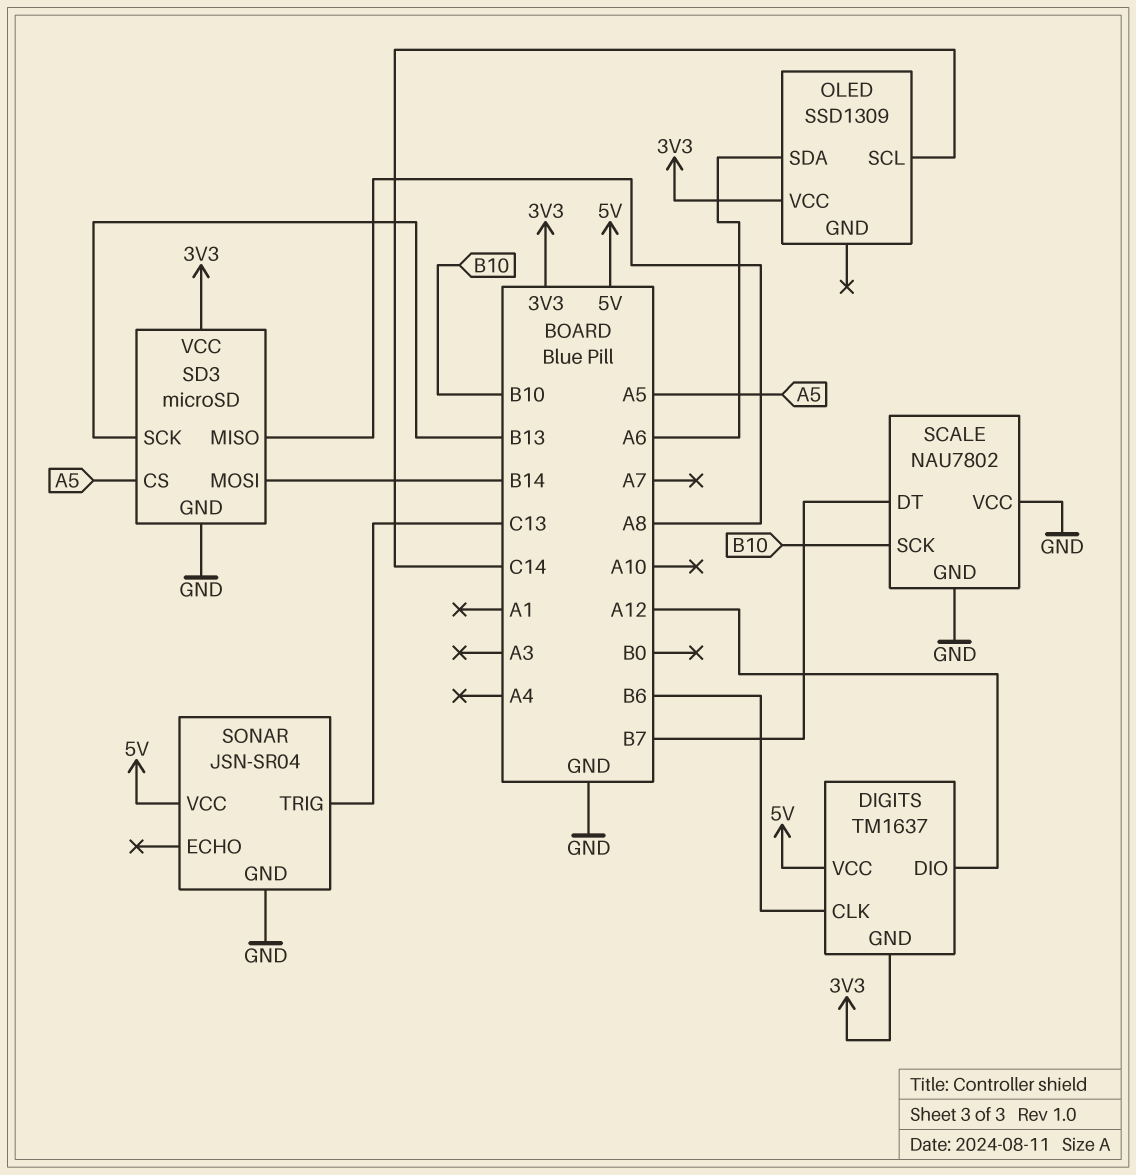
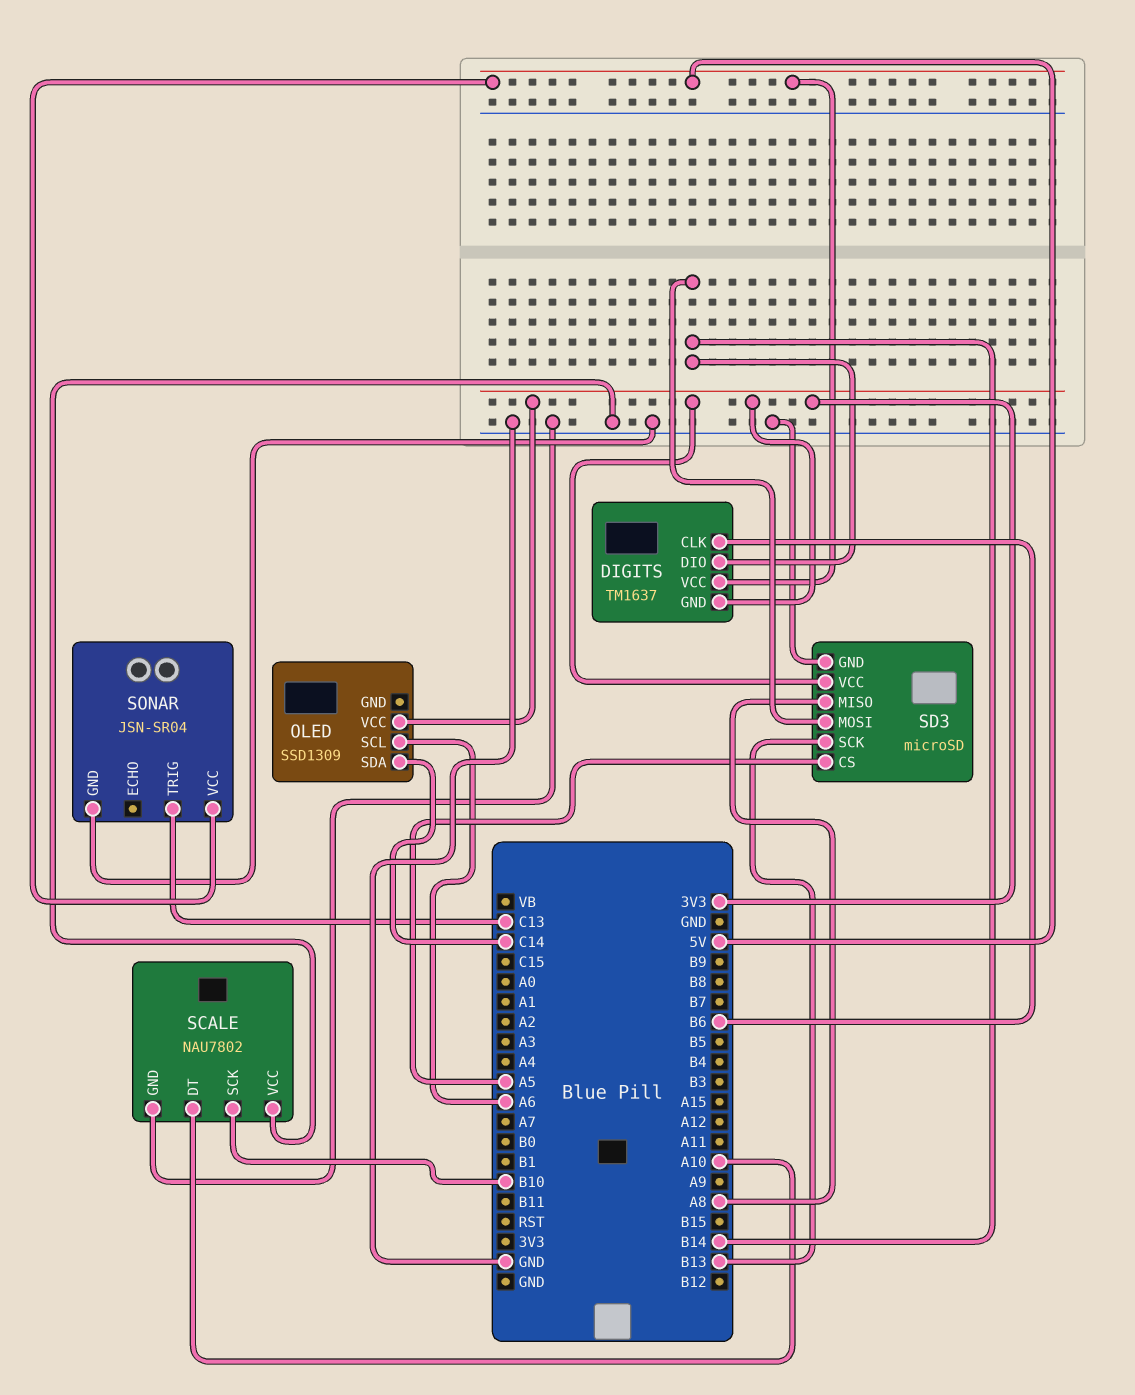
DIGITS pin DIO: A12 -> B14
OLED pin SCL: C14 -> A6
OLED pin SDA: A6 -> C14
SCALE pin DT: B7 -> A10

